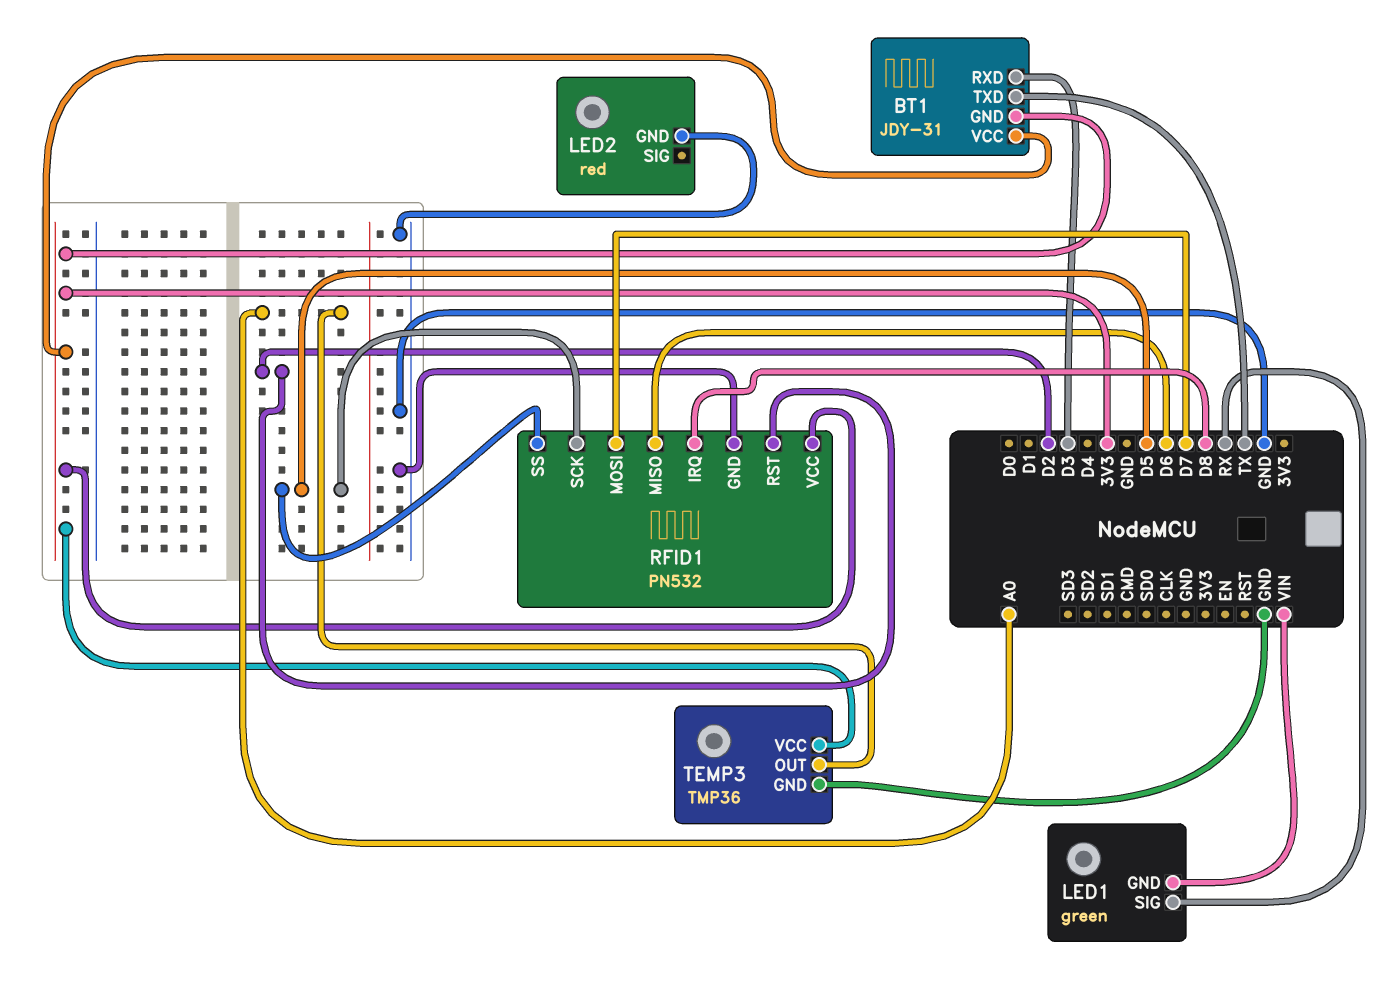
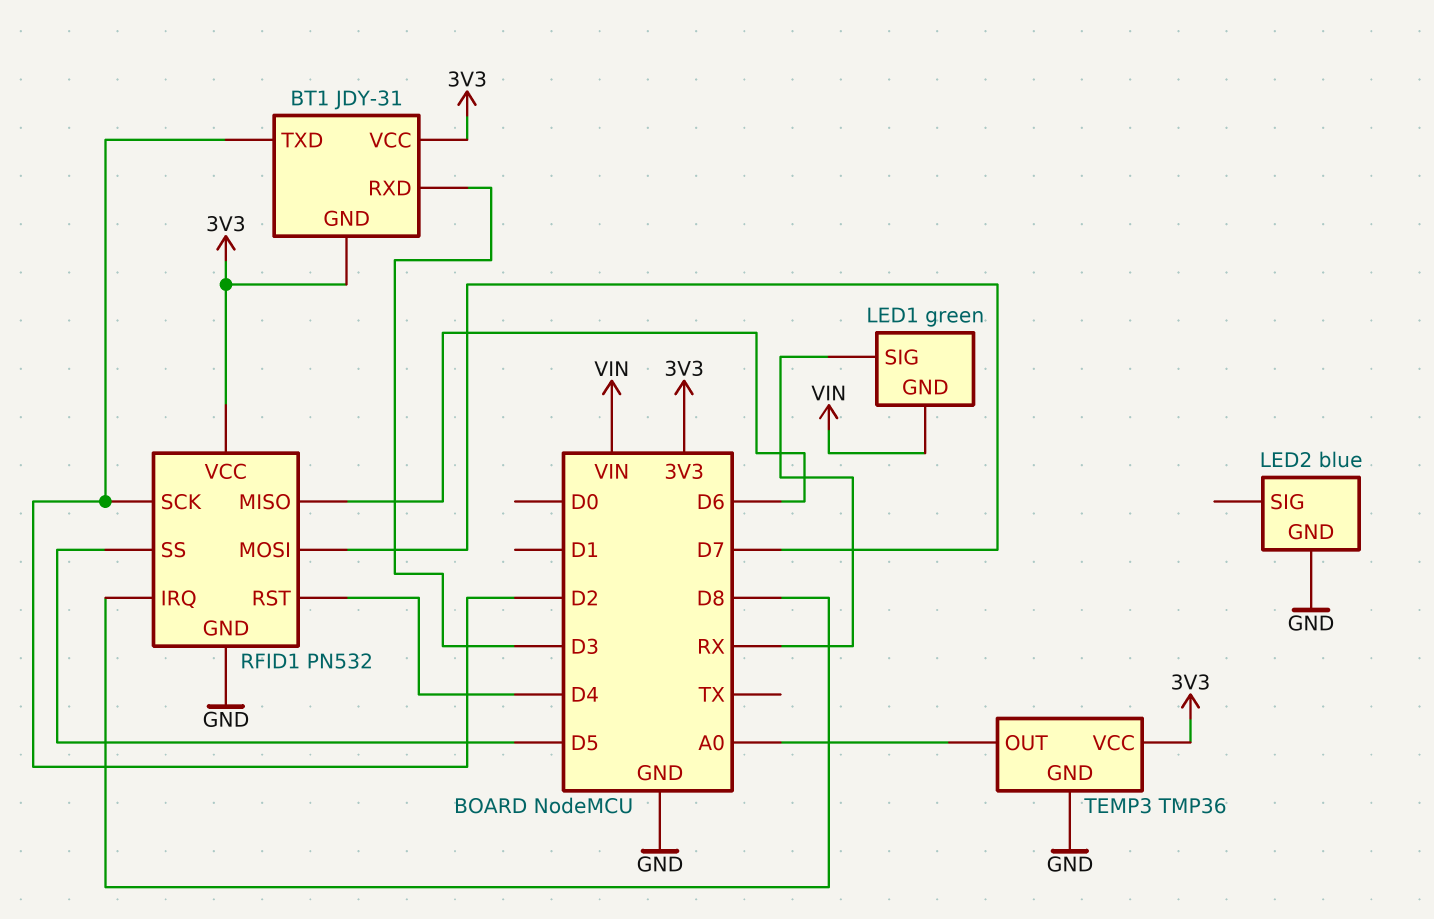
BT1 pin TXD: TX -> D2
LED2: red -> blue
RFID1 pin RST: D2 -> D4
RFID1 pin SCK: D5 -> D2

